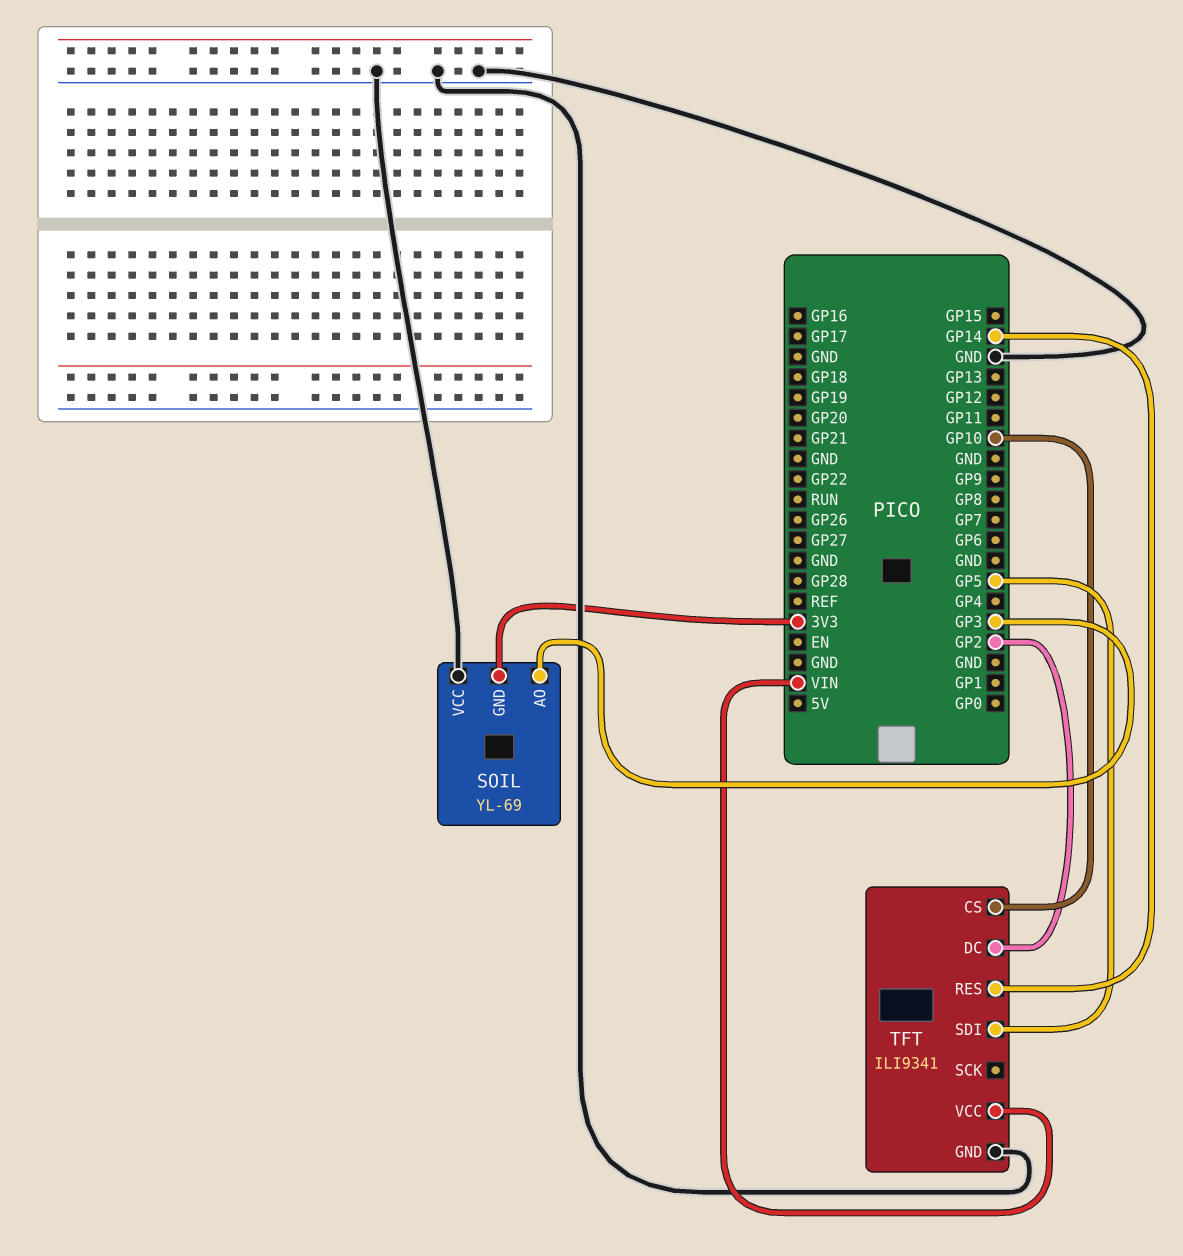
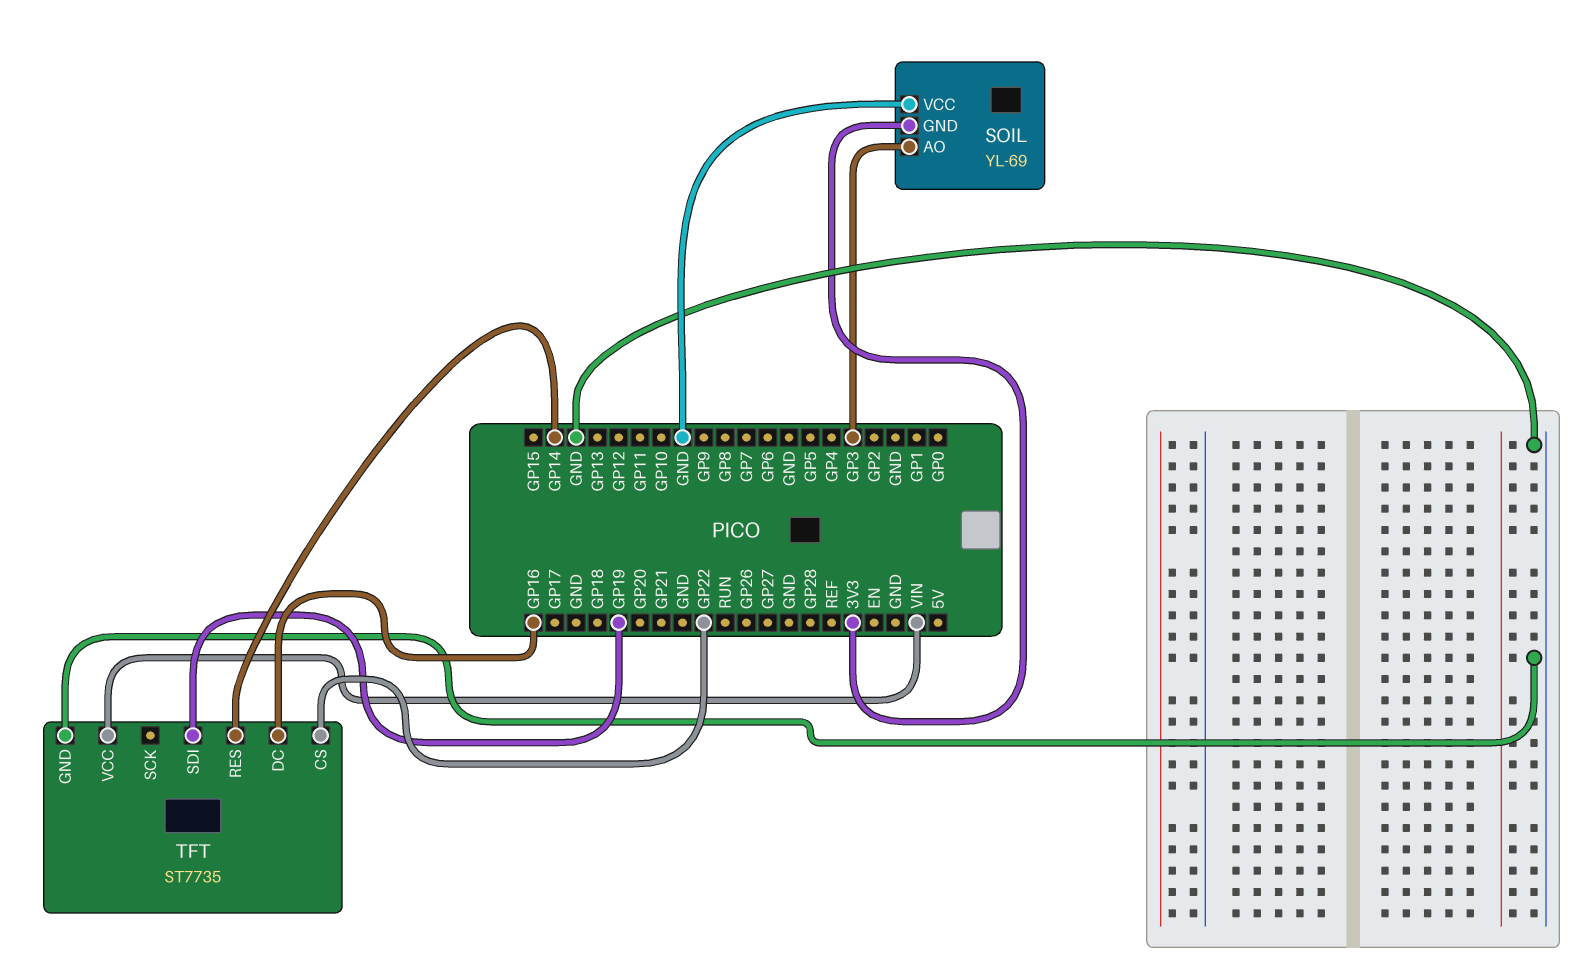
TFT: ILI9341 -> ST7735
TFT pin CS: GP10 -> GP22
TFT pin DC: GP2 -> GP16
TFT pin SDI: GP5 -> GP19

